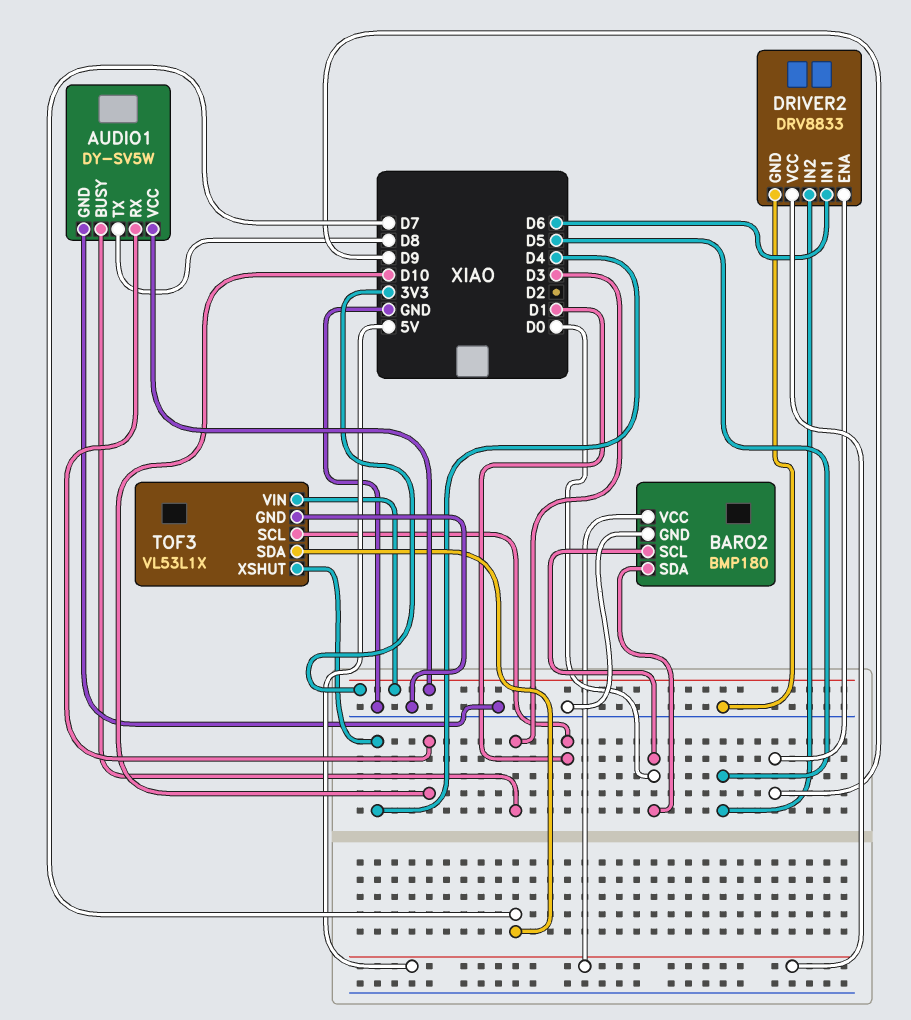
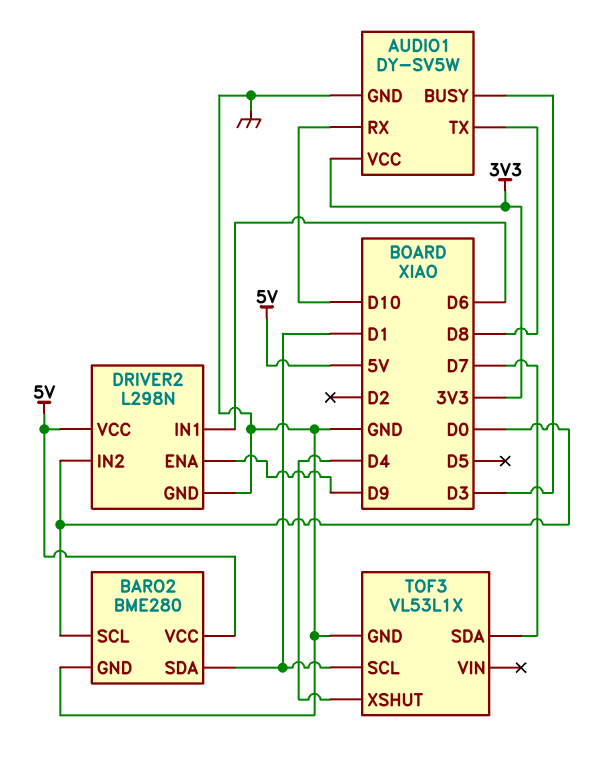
BARO2: BMP180 -> BME280
BARO2 pin SDA: D0 -> D1
DRIVER2: DRV8833 -> L298N
DRIVER2 pin IN2: D5 -> D0
TOF3 pin VIN: 3V3 -> none

